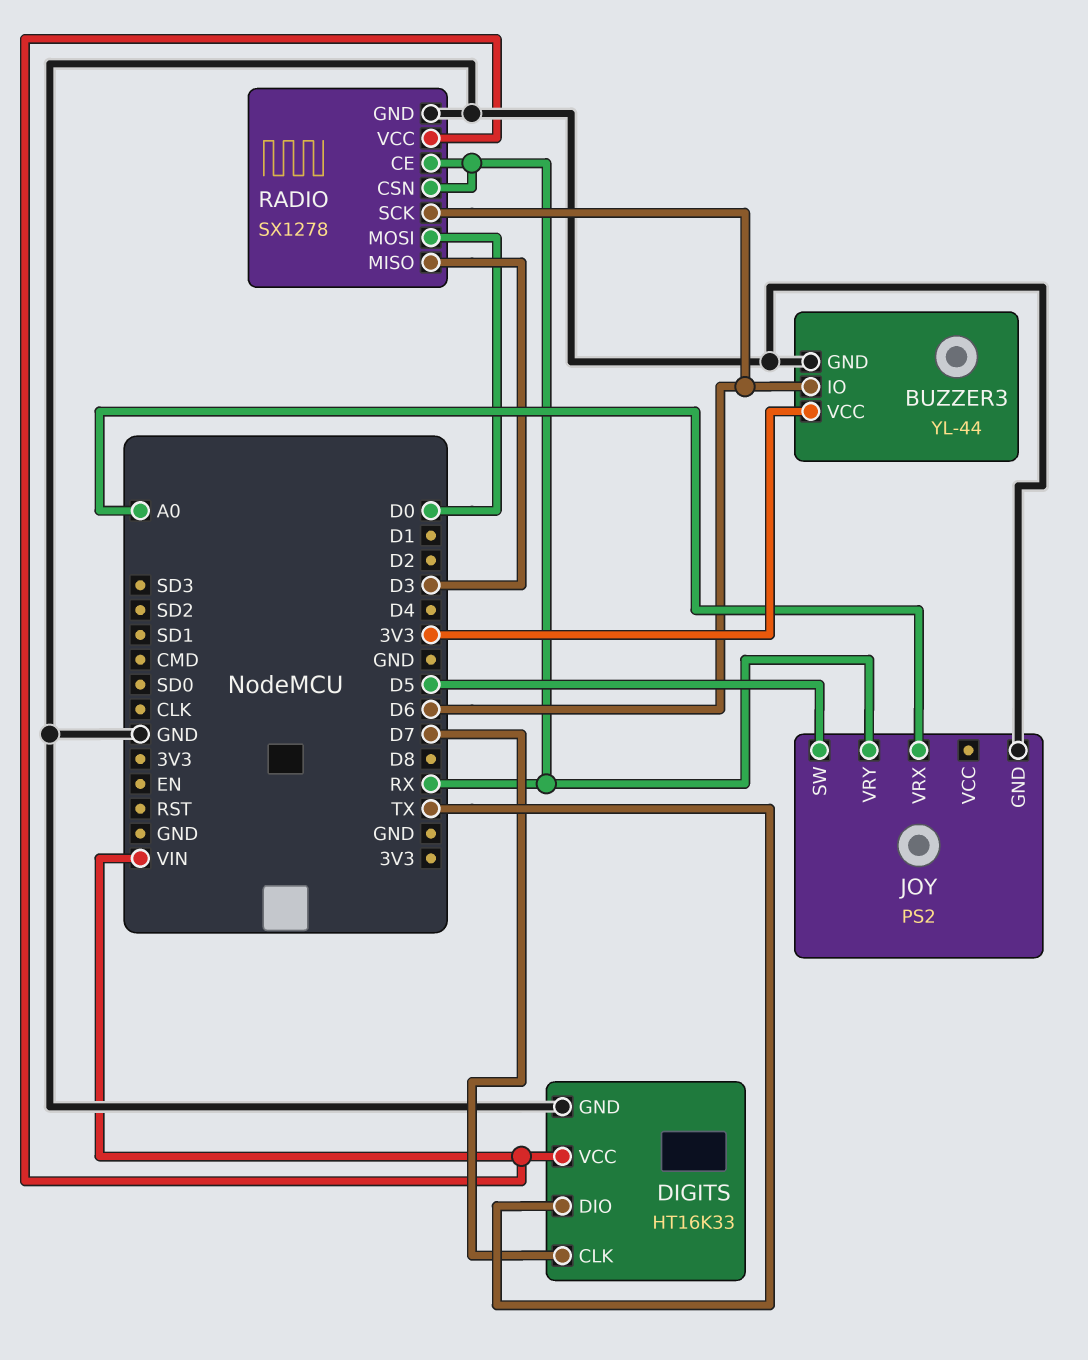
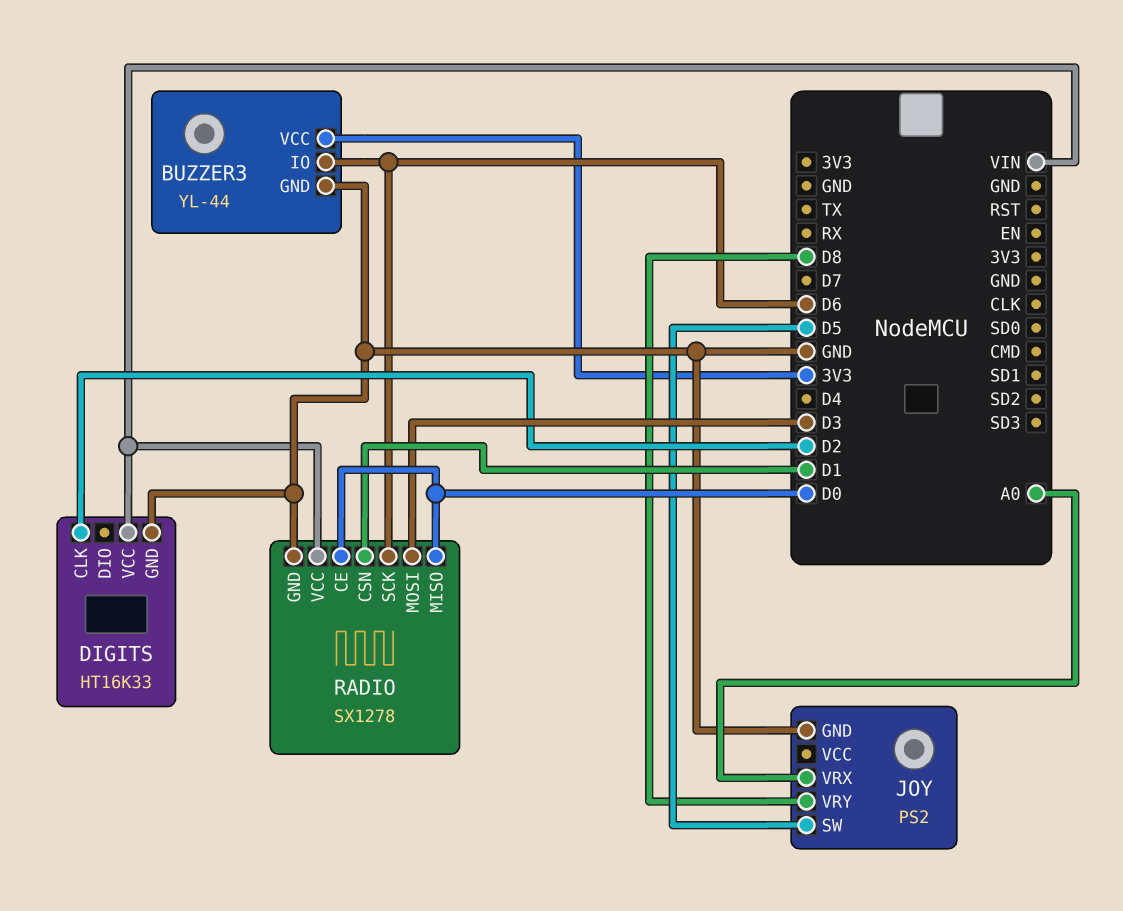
DIGITS pin CLK: D7 -> D2
DIGITS pin DIO: TX -> none
JOY pin VRY: RX -> D8
RADIO pin CE: RX -> D0
RADIO pin CSN: RX -> D1
RADIO pin MISO: D3 -> D0
RADIO pin MOSI: D0 -> D3

